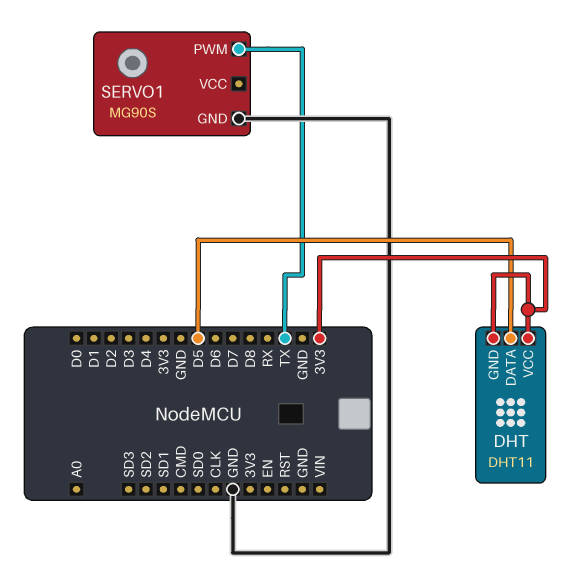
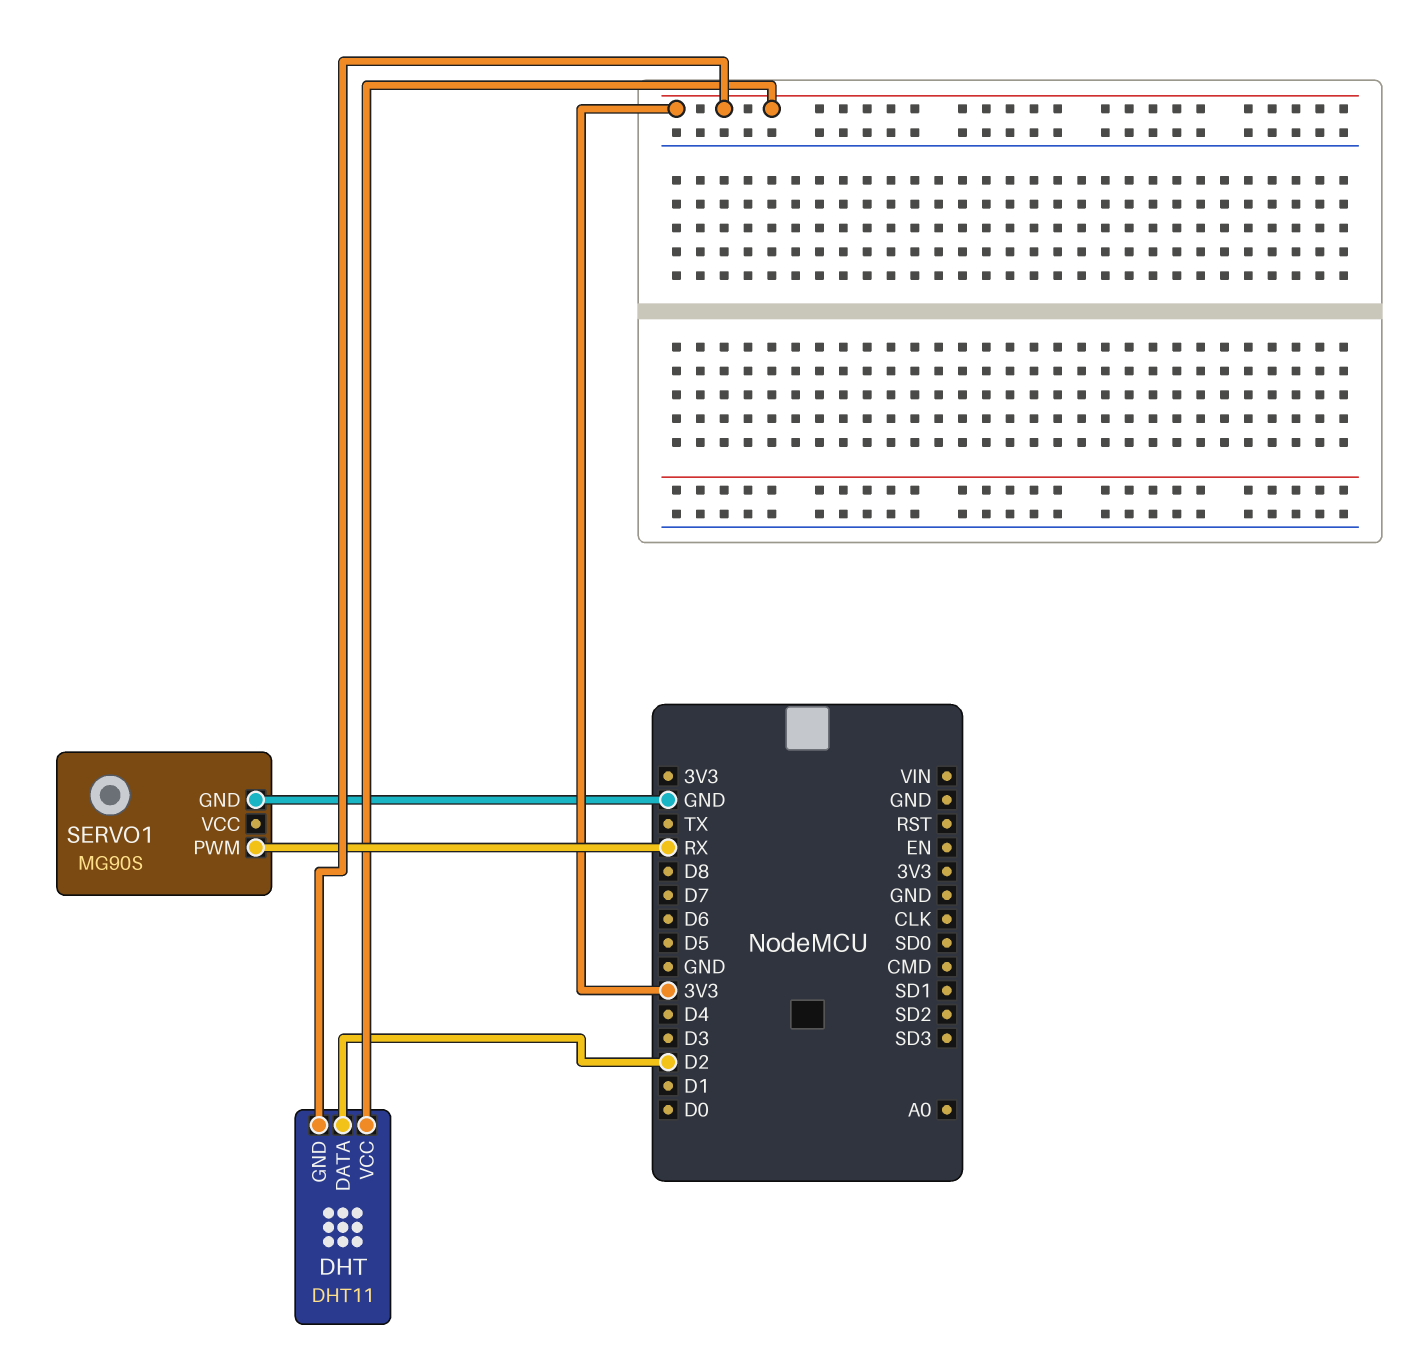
DHT pin DATA: D5 -> D2
SERVO1 pin PWM: TX -> RX

